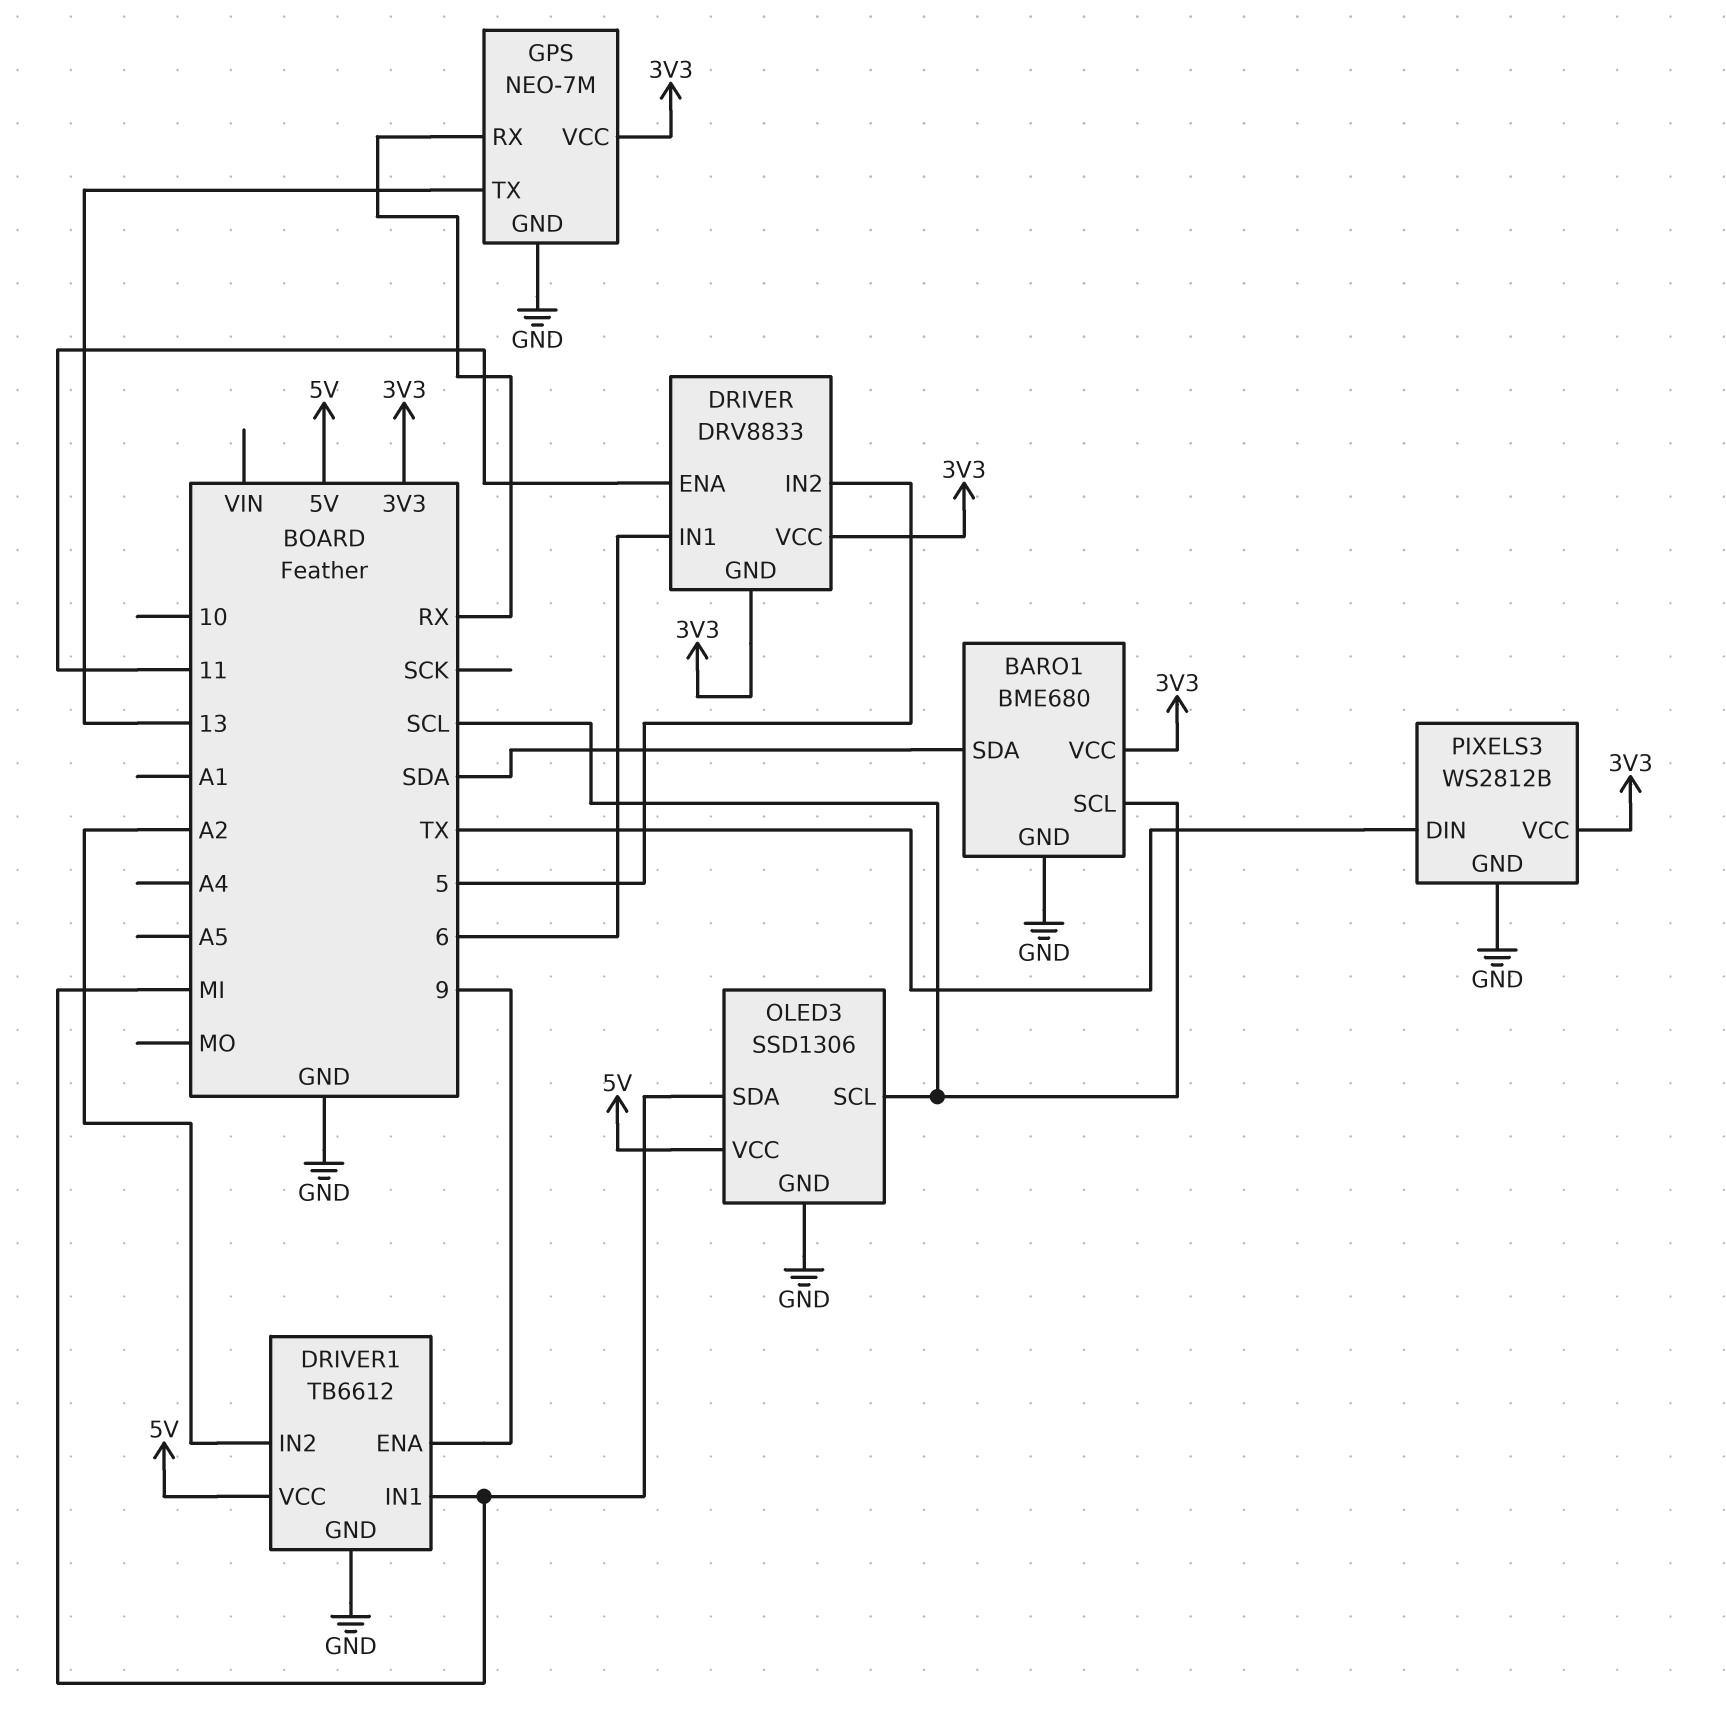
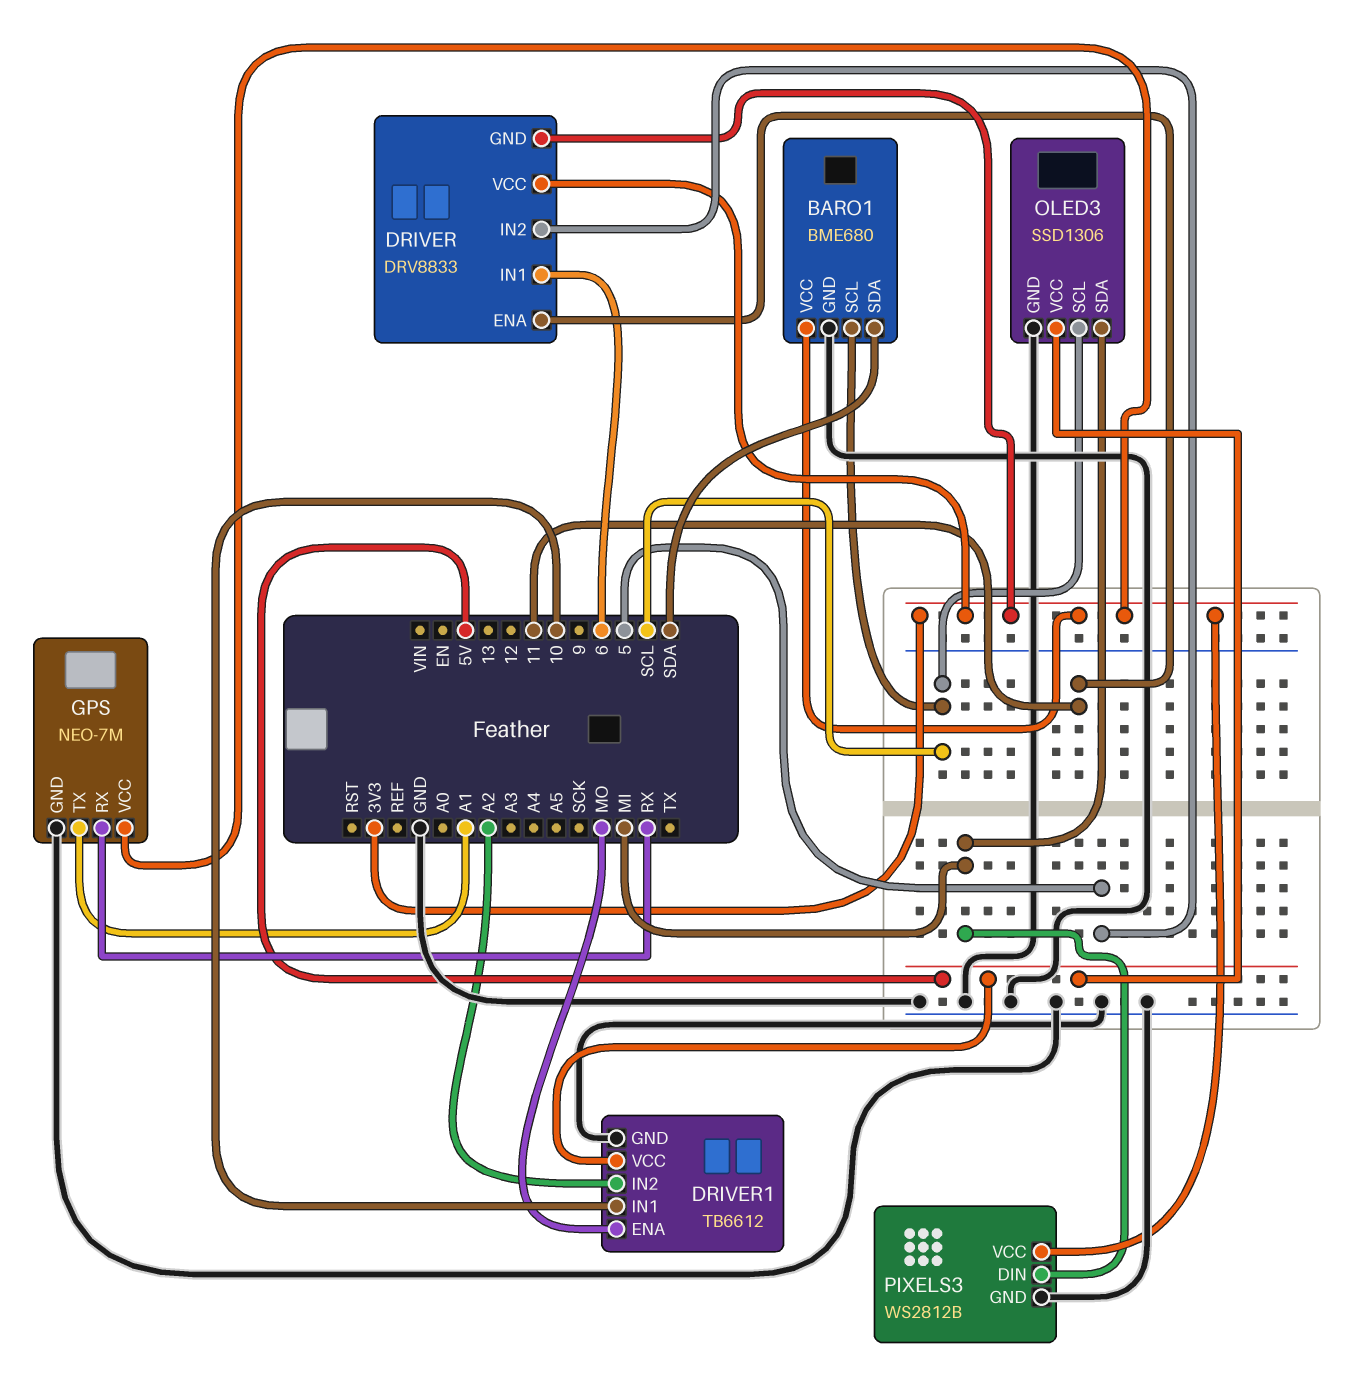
DRIVER1 pin ENA: 9 -> MO
DRIVER1 pin IN1: MI -> 10
GPS pin TX: 13 -> A1
PIXELS3 pin DIN: TX -> MI

